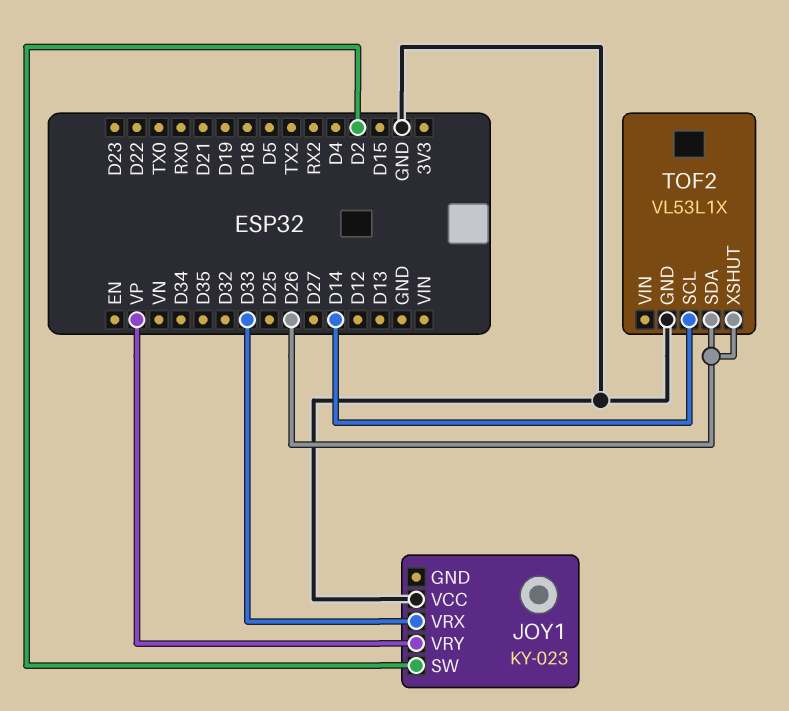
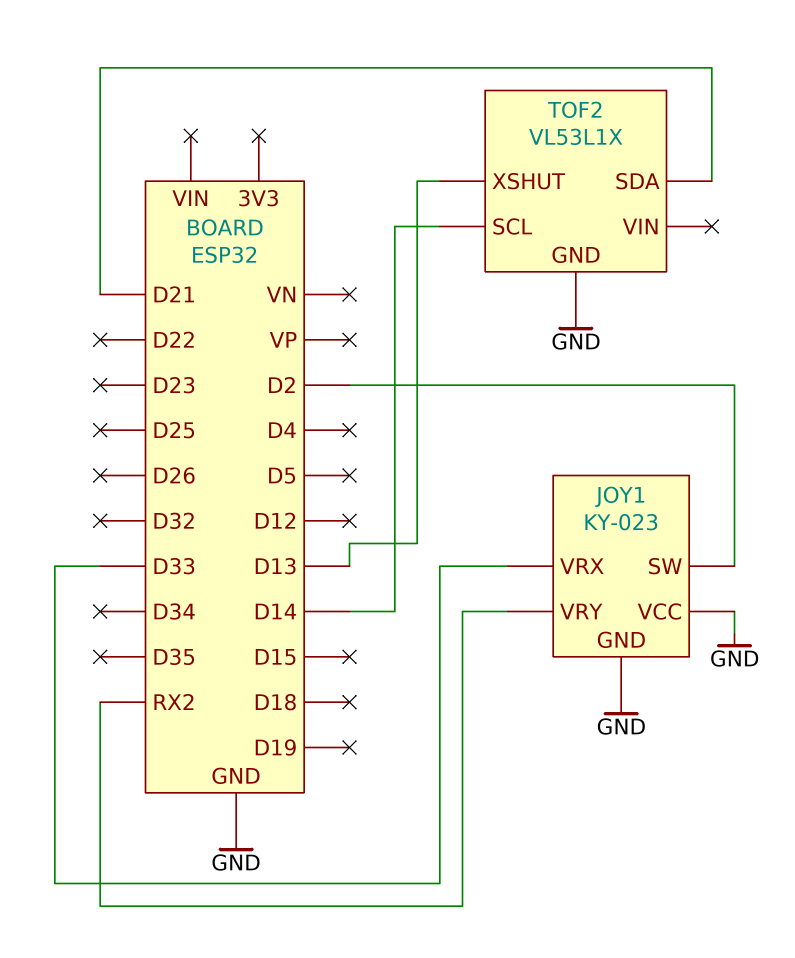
JOY1 pin GND: none -> GND
JOY1 pin VRY: VP -> RX2
TOF2 pin SDA: D26 -> D21
TOF2 pin XSHUT: D26 -> D13

